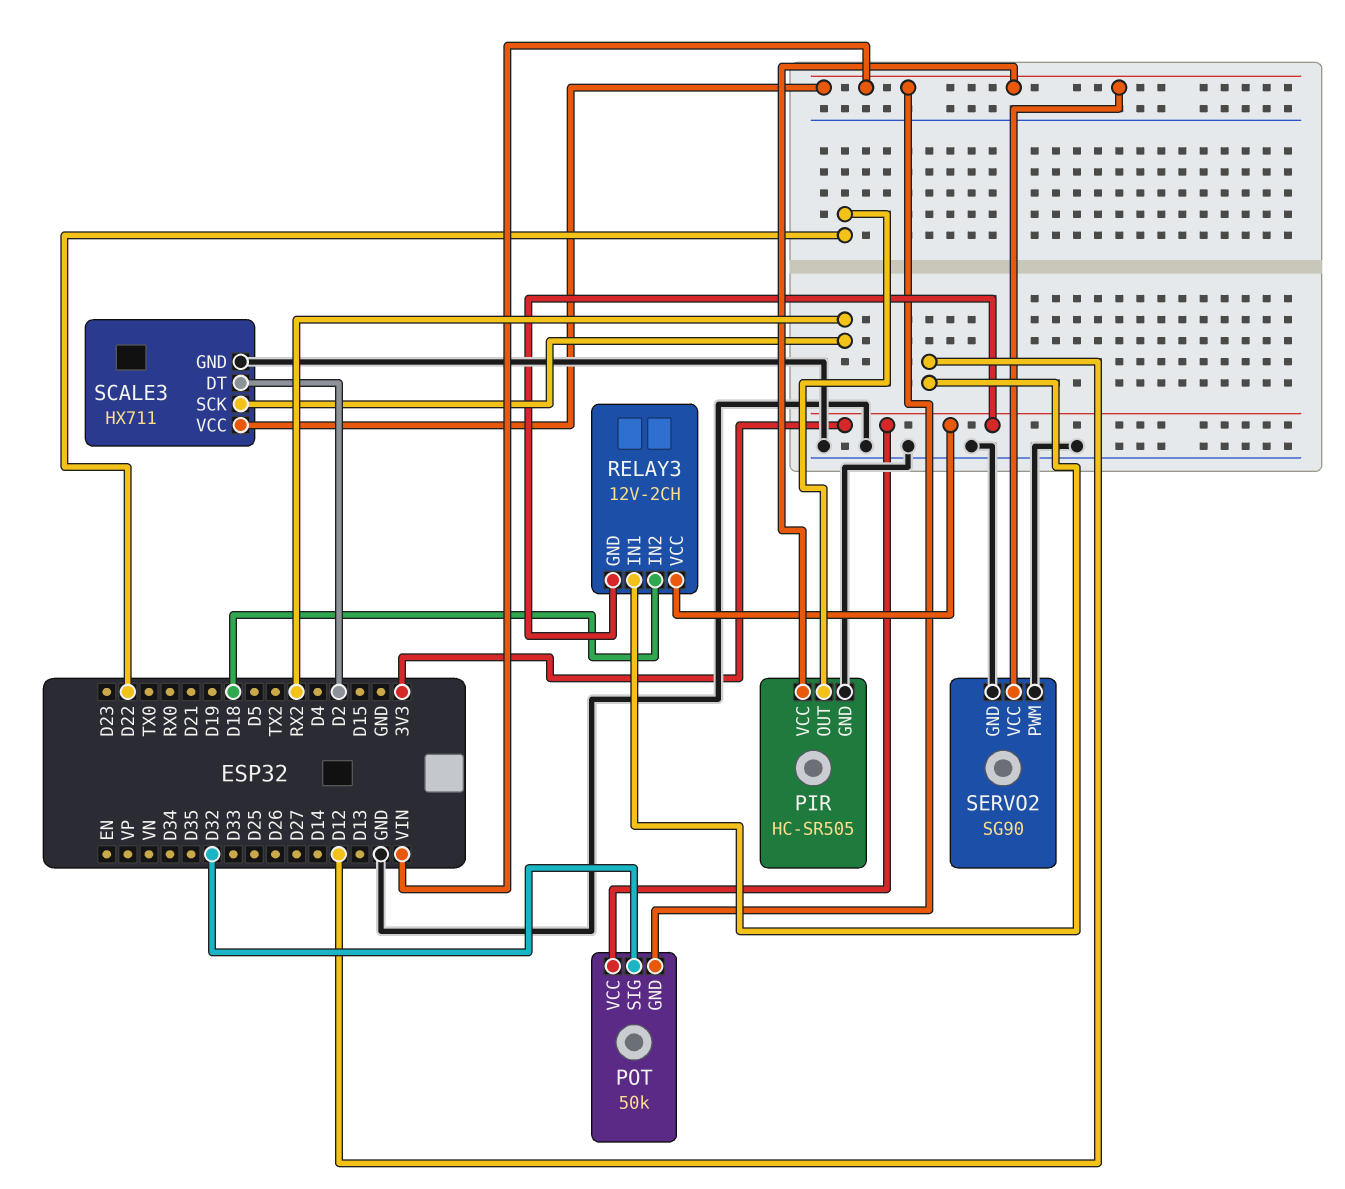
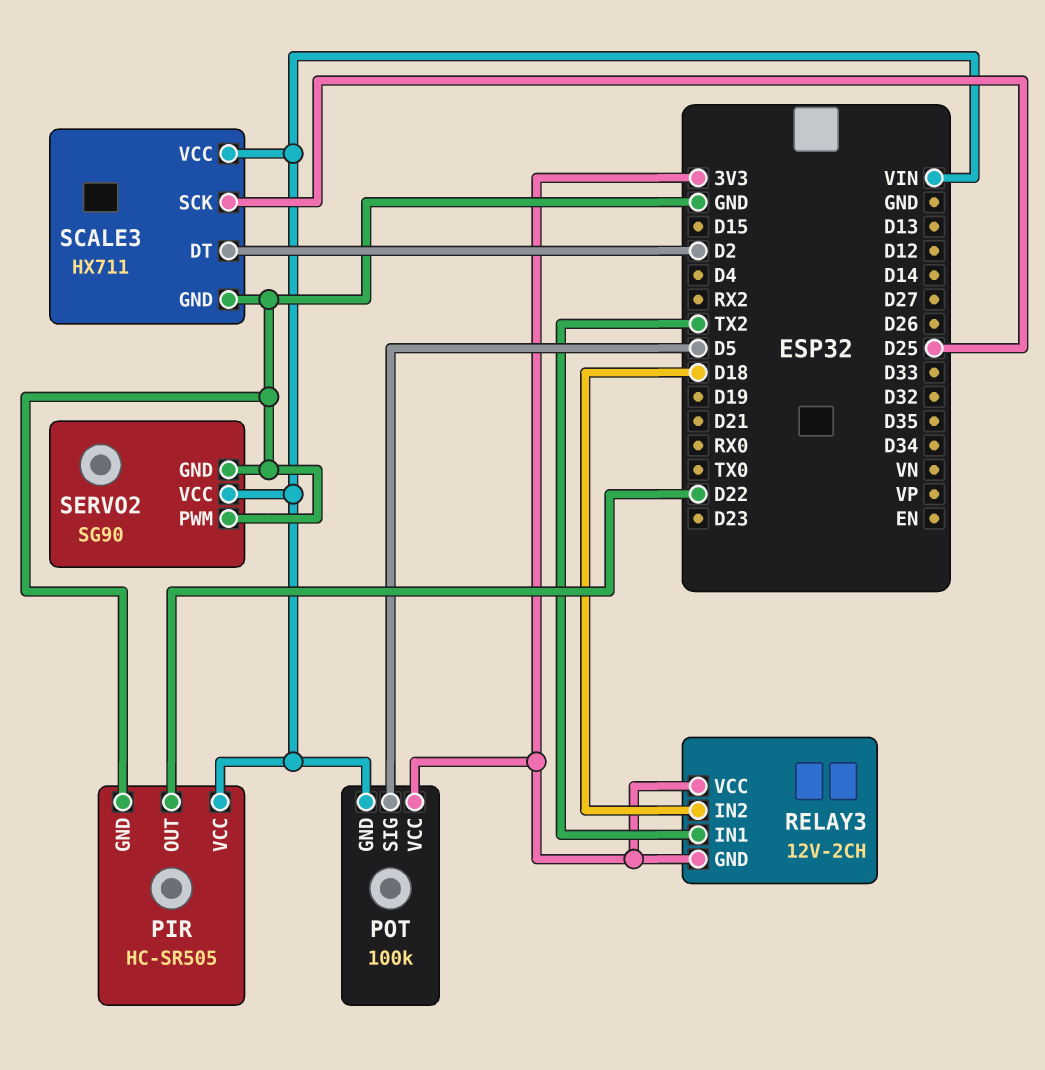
POT: 50k -> 100k
POT pin SIG: D32 -> D5
RELAY3 pin IN1: D12 -> TX2
SCALE3 pin SCK: RX2 -> D25

